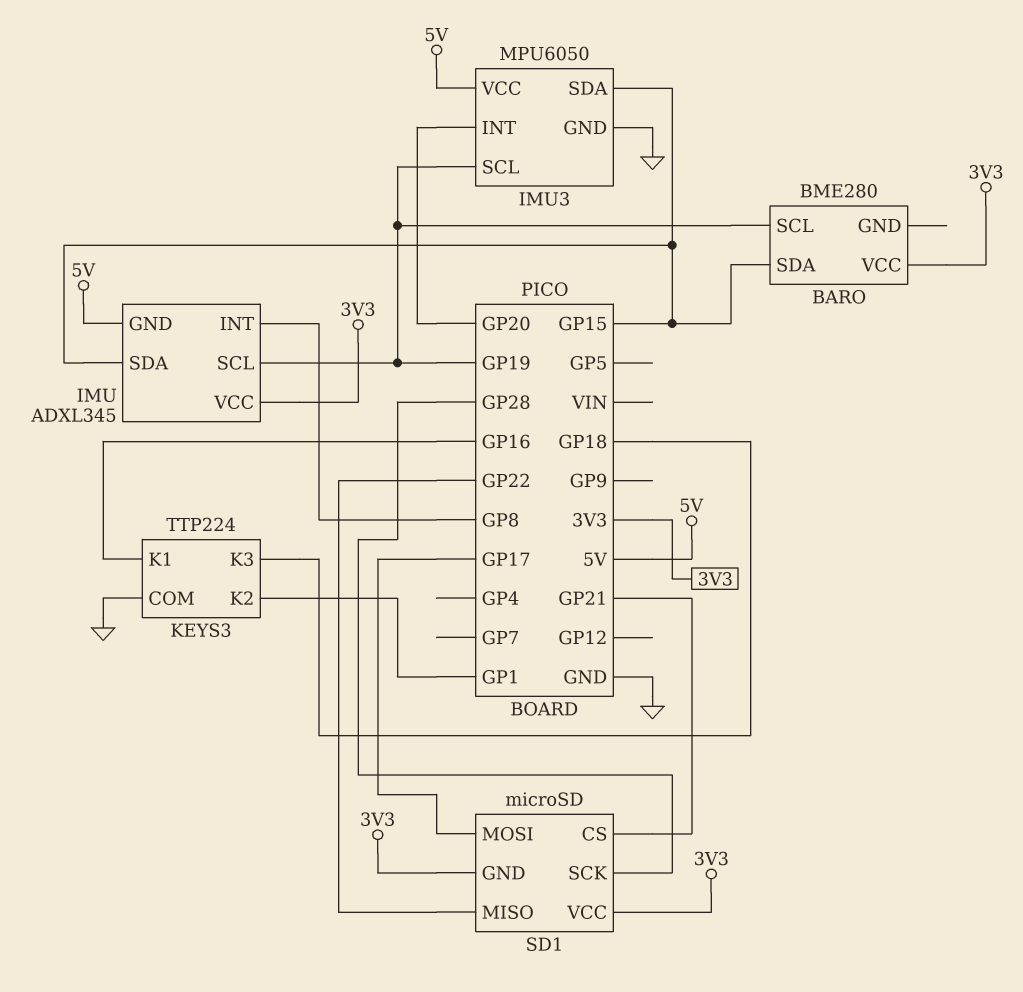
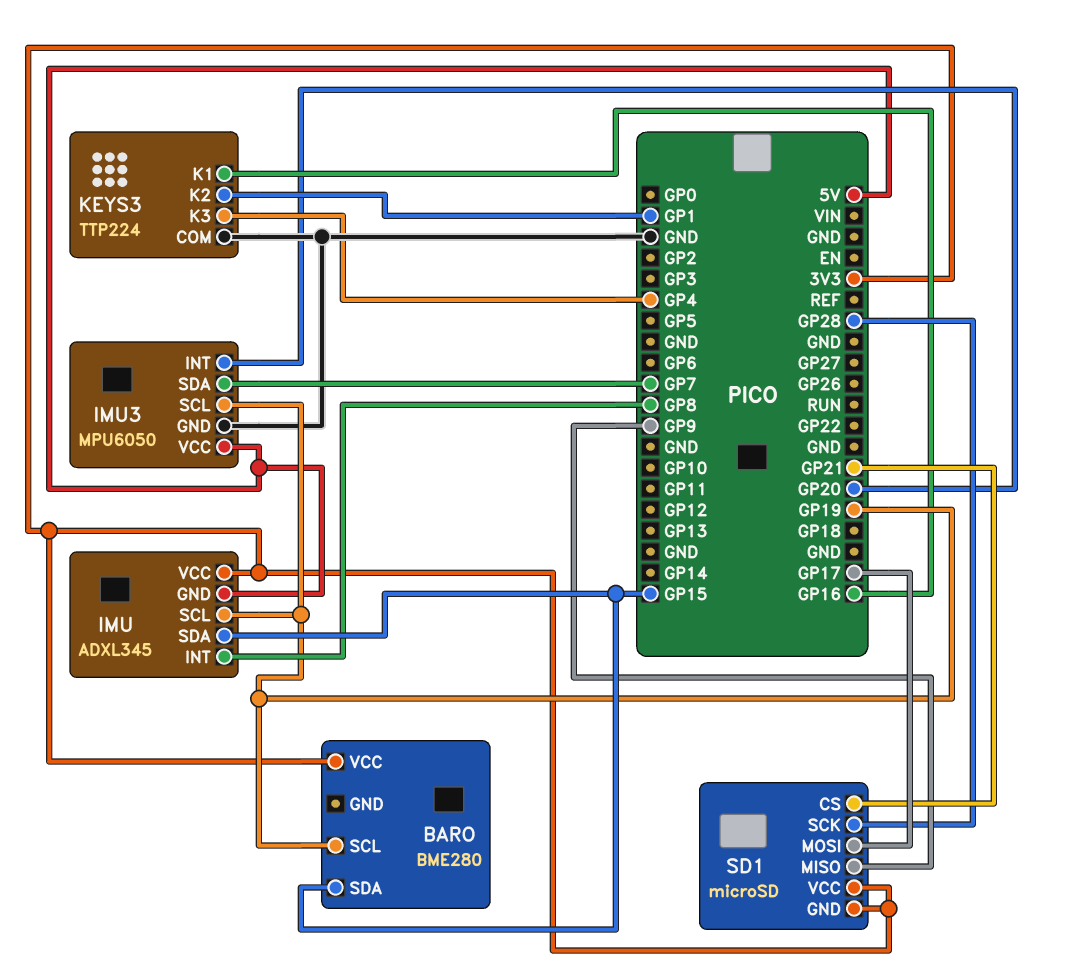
IMU3 pin SDA: GP15 -> GP7
KEYS3 pin K3: GP18 -> GP4
SD1 pin MISO: GP22 -> GP9

